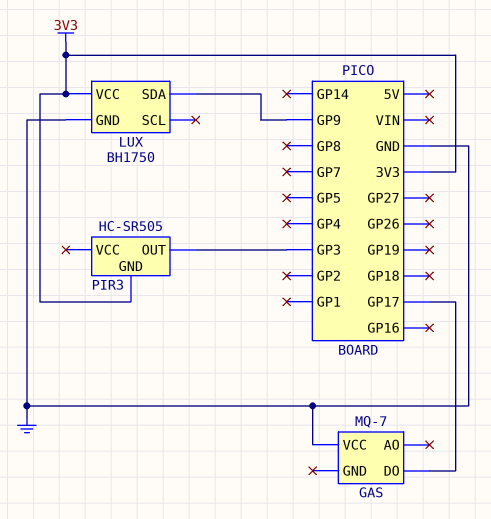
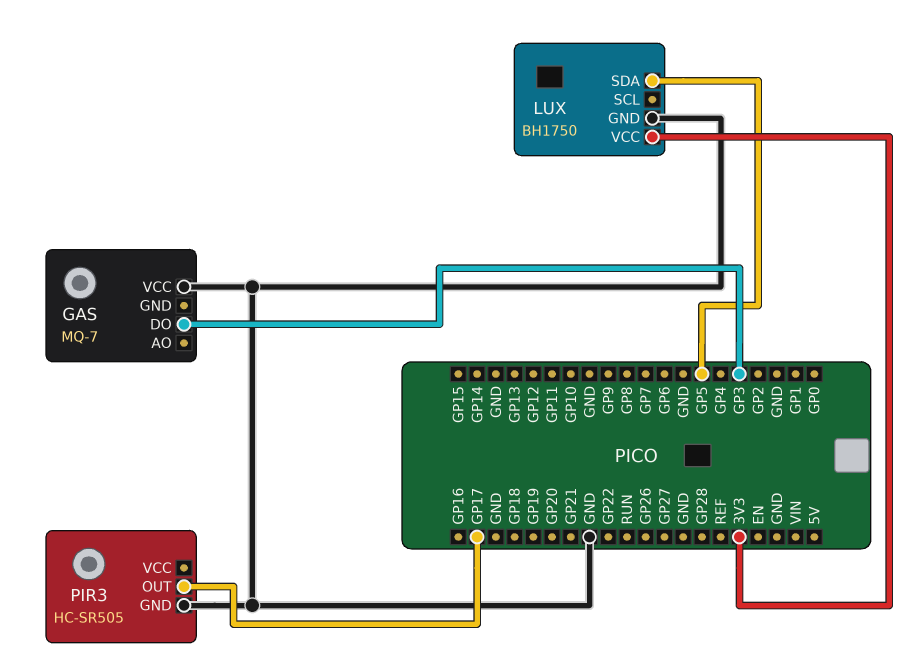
GAS pin DO: GP17 -> GP3
LUX pin SDA: GP9 -> GP5
PIR3 pin GND: 3V3 -> GND
PIR3 pin OUT: GP3 -> GP17

